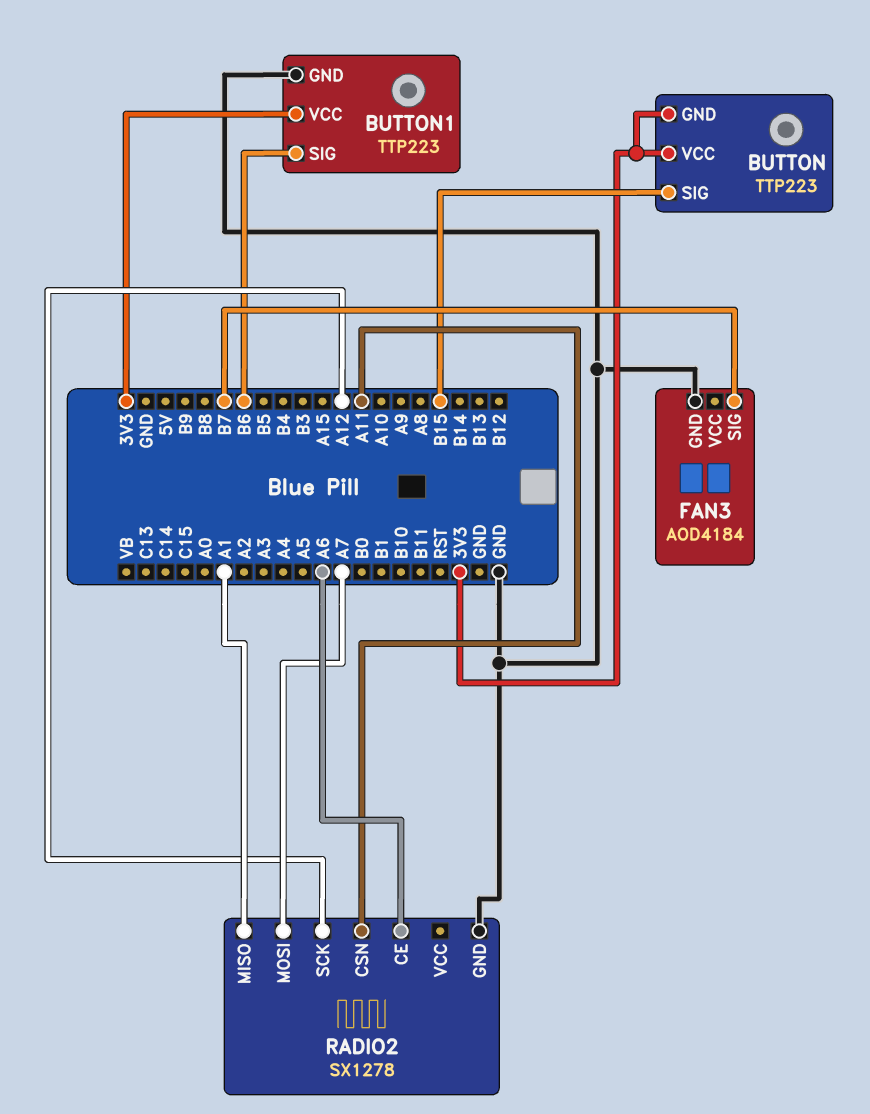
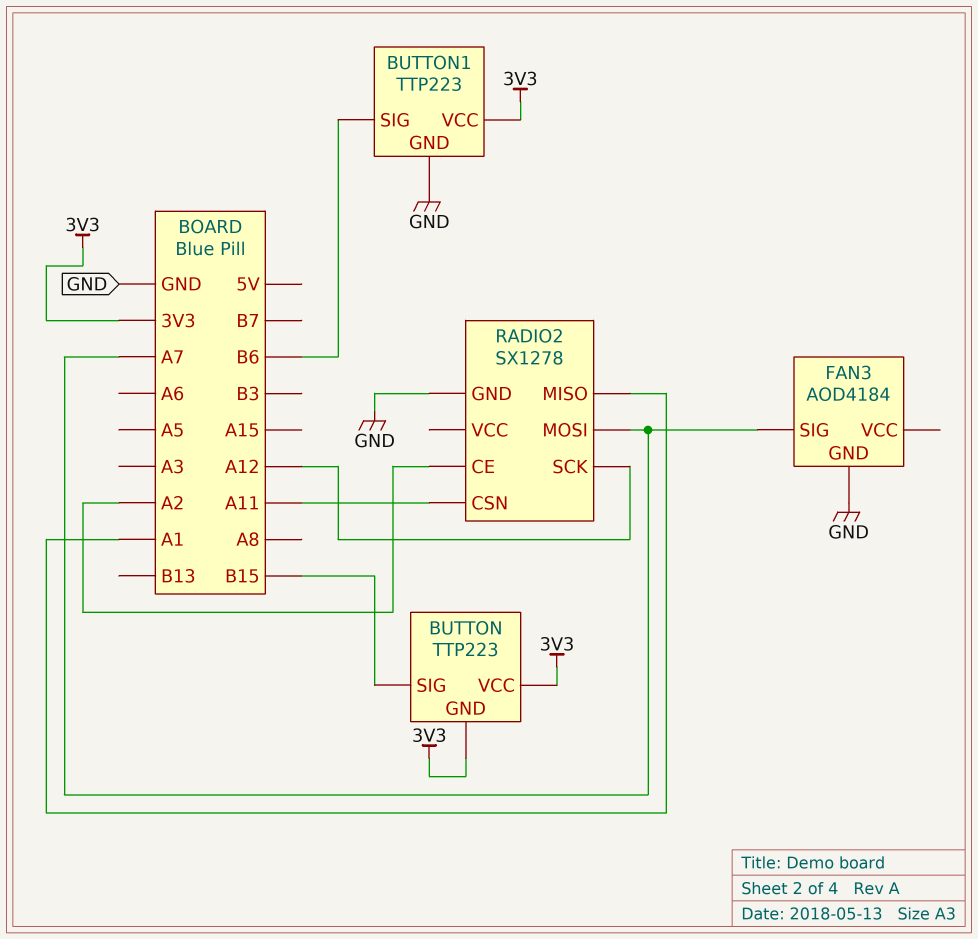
FAN3 pin SIG: B7 -> A7
RADIO2 pin CE: A6 -> A2

